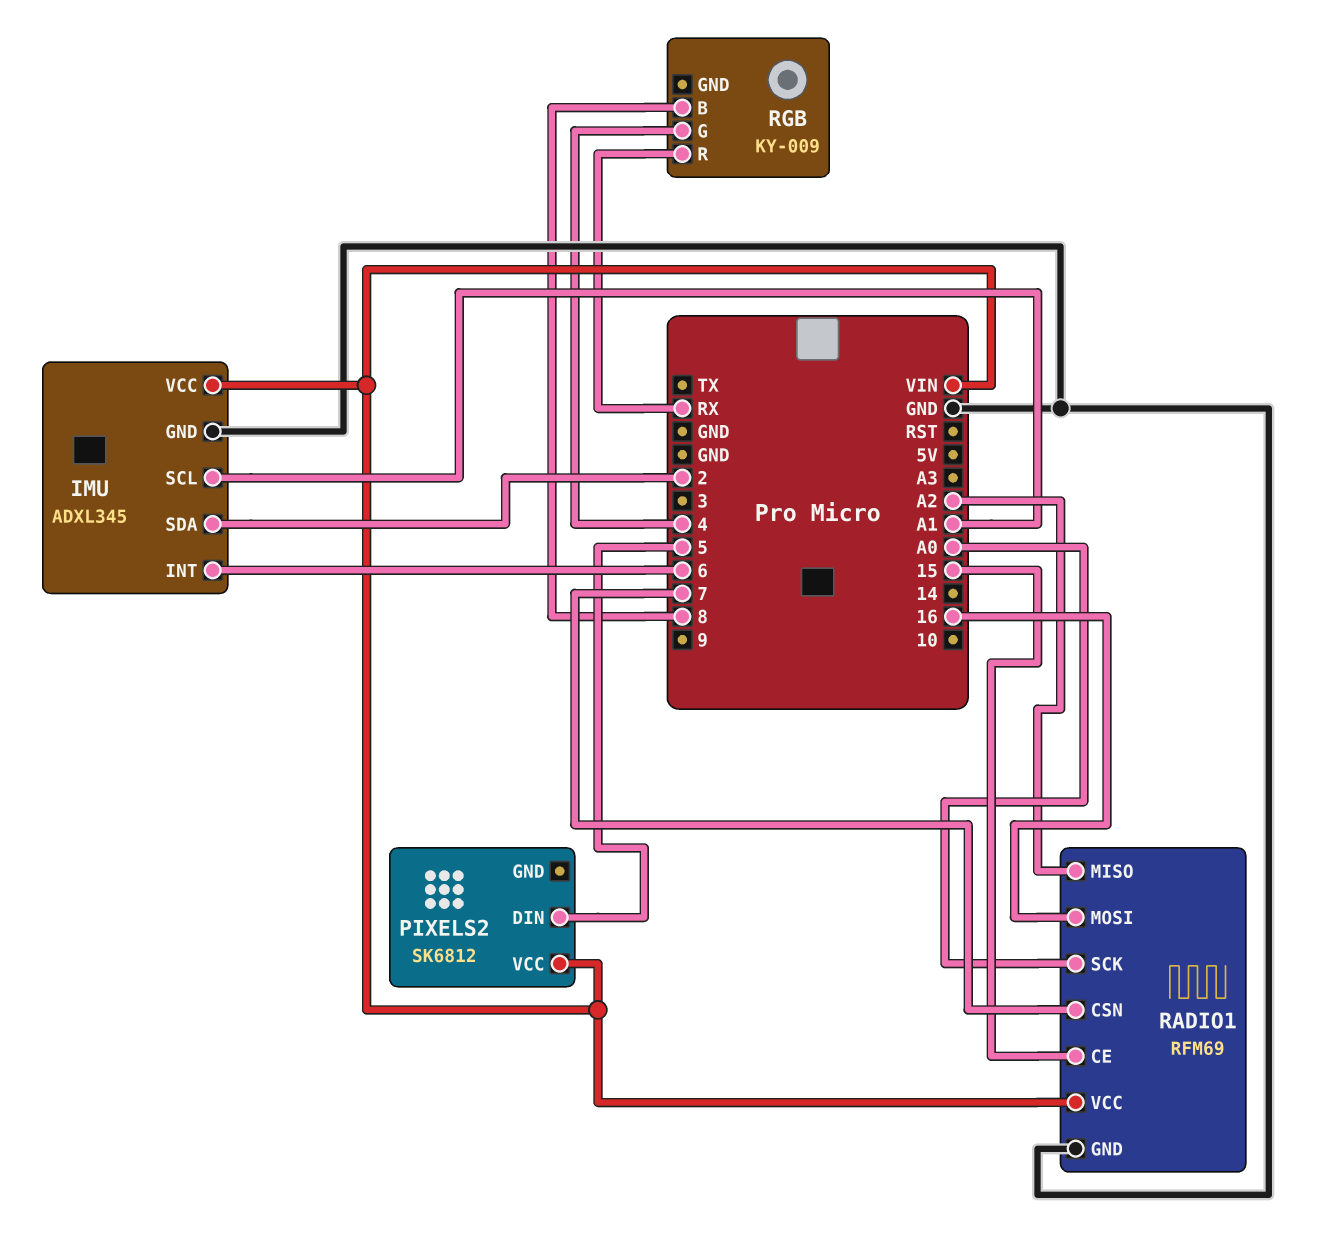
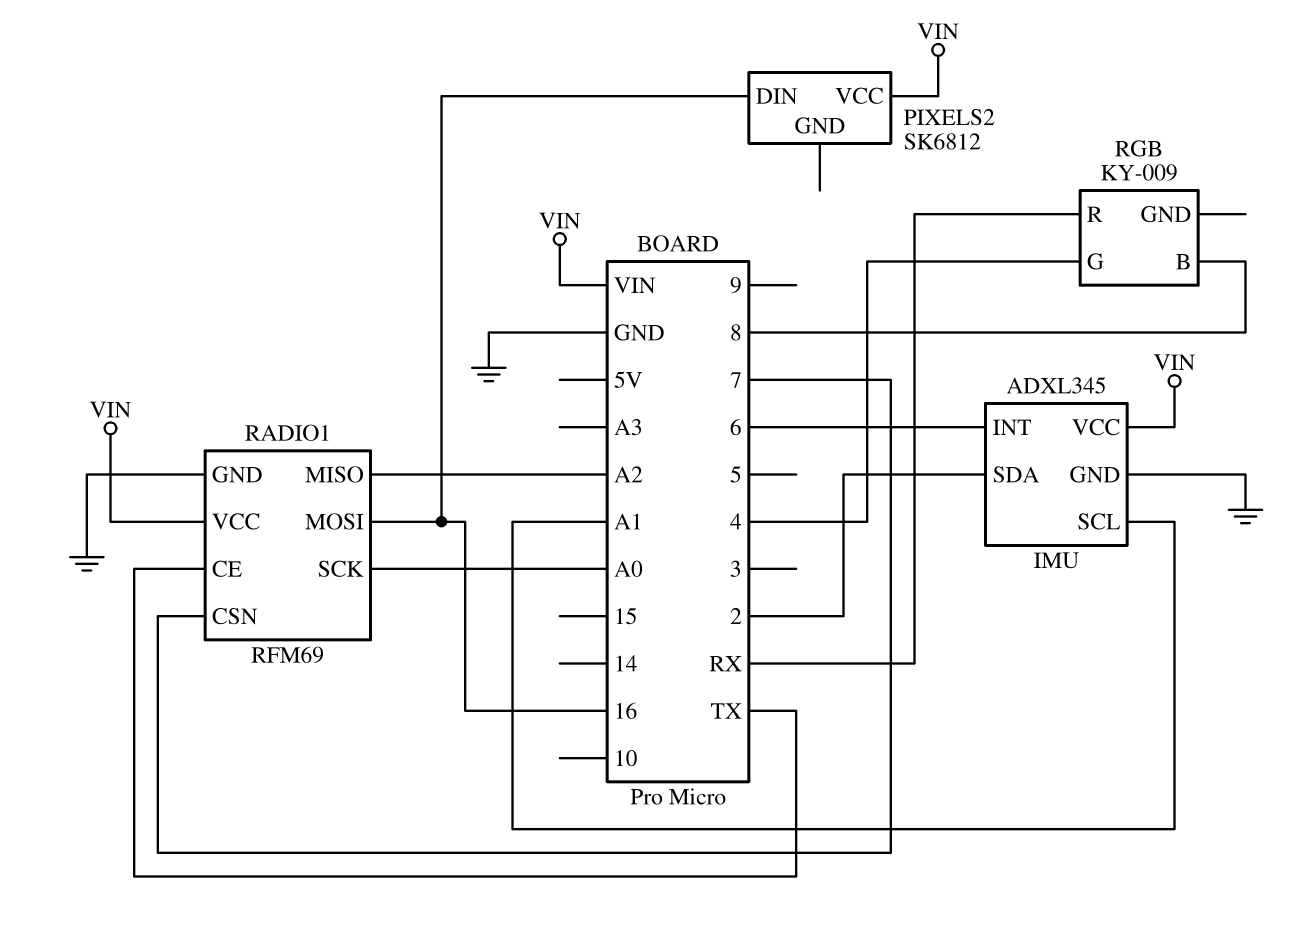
PIXELS2 pin DIN: 5 -> 16
RADIO1 pin CE: 15 -> TX

